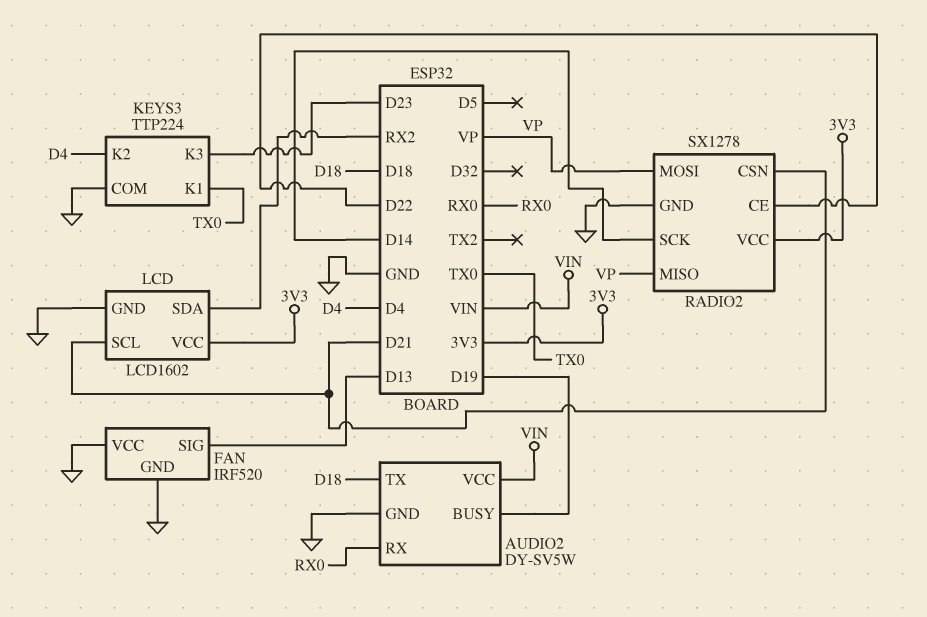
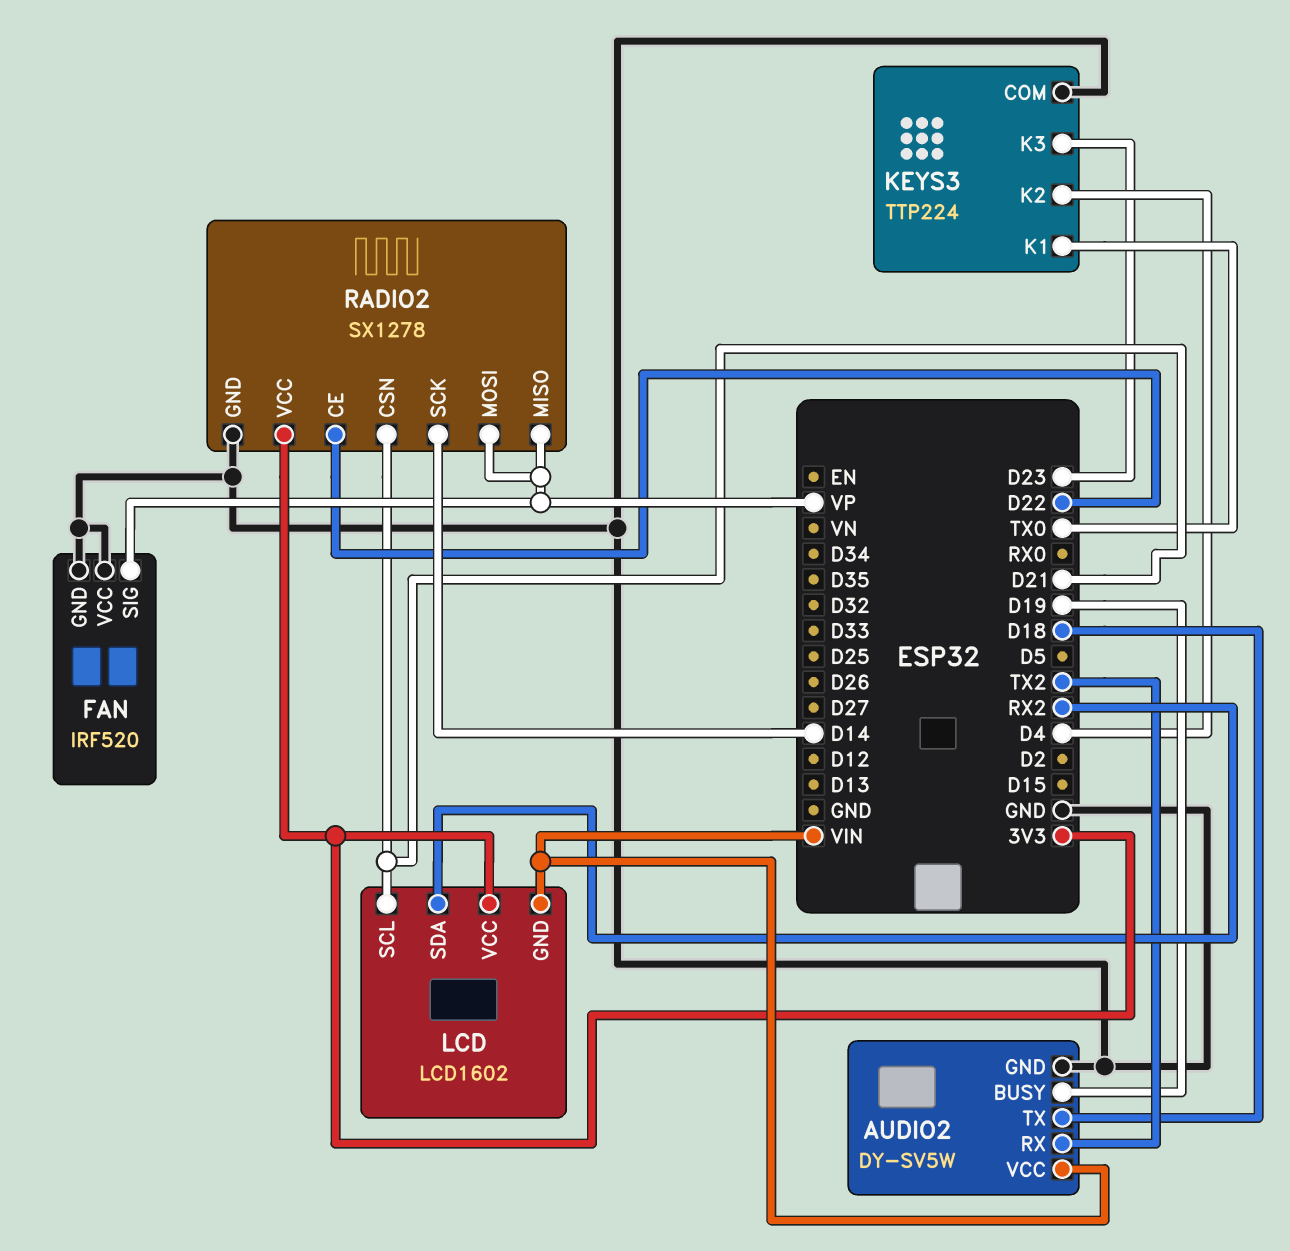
AUDIO2 pin RX: RX0 -> TX2
FAN pin SIG: D13 -> VP
LCD pin GND: GND -> VIN

